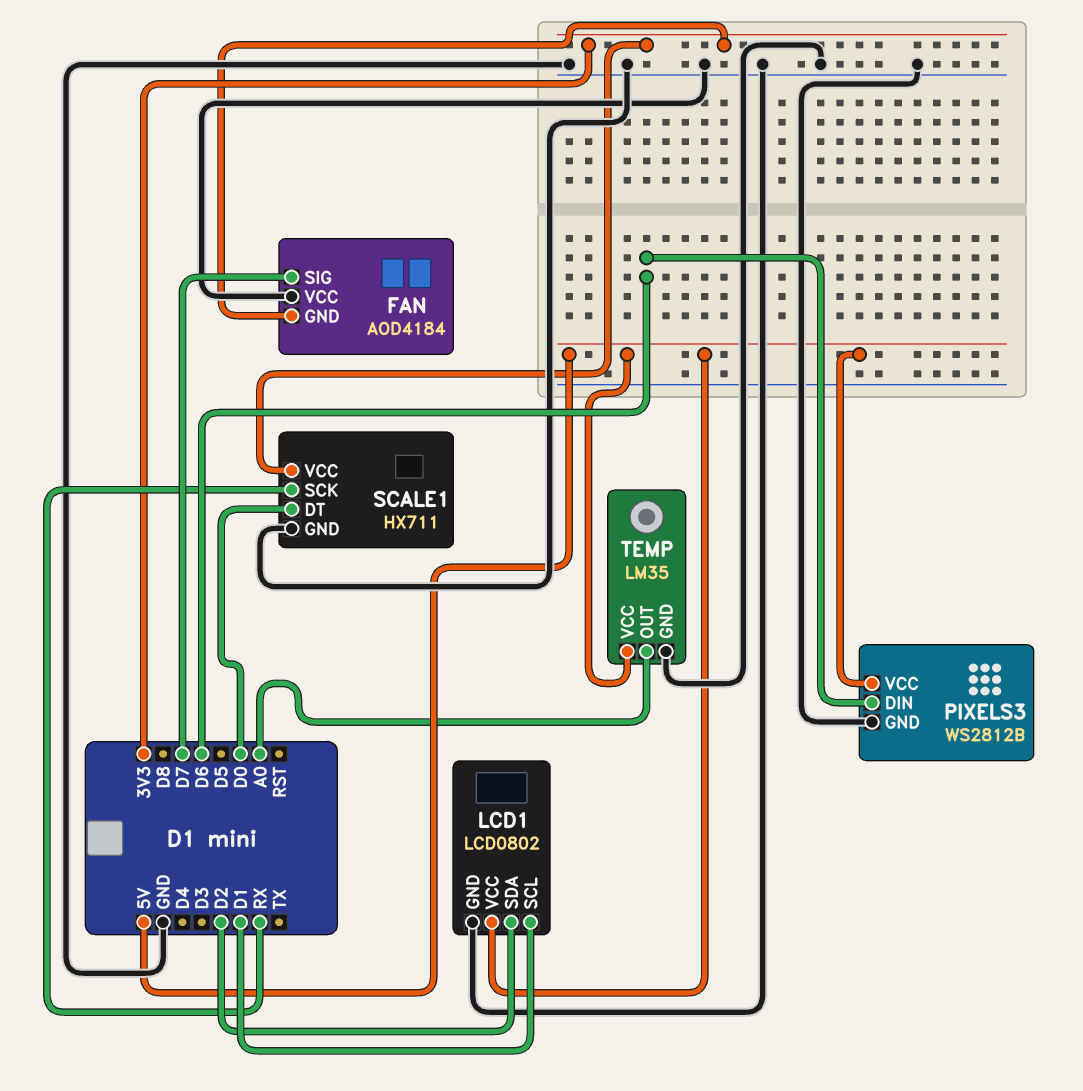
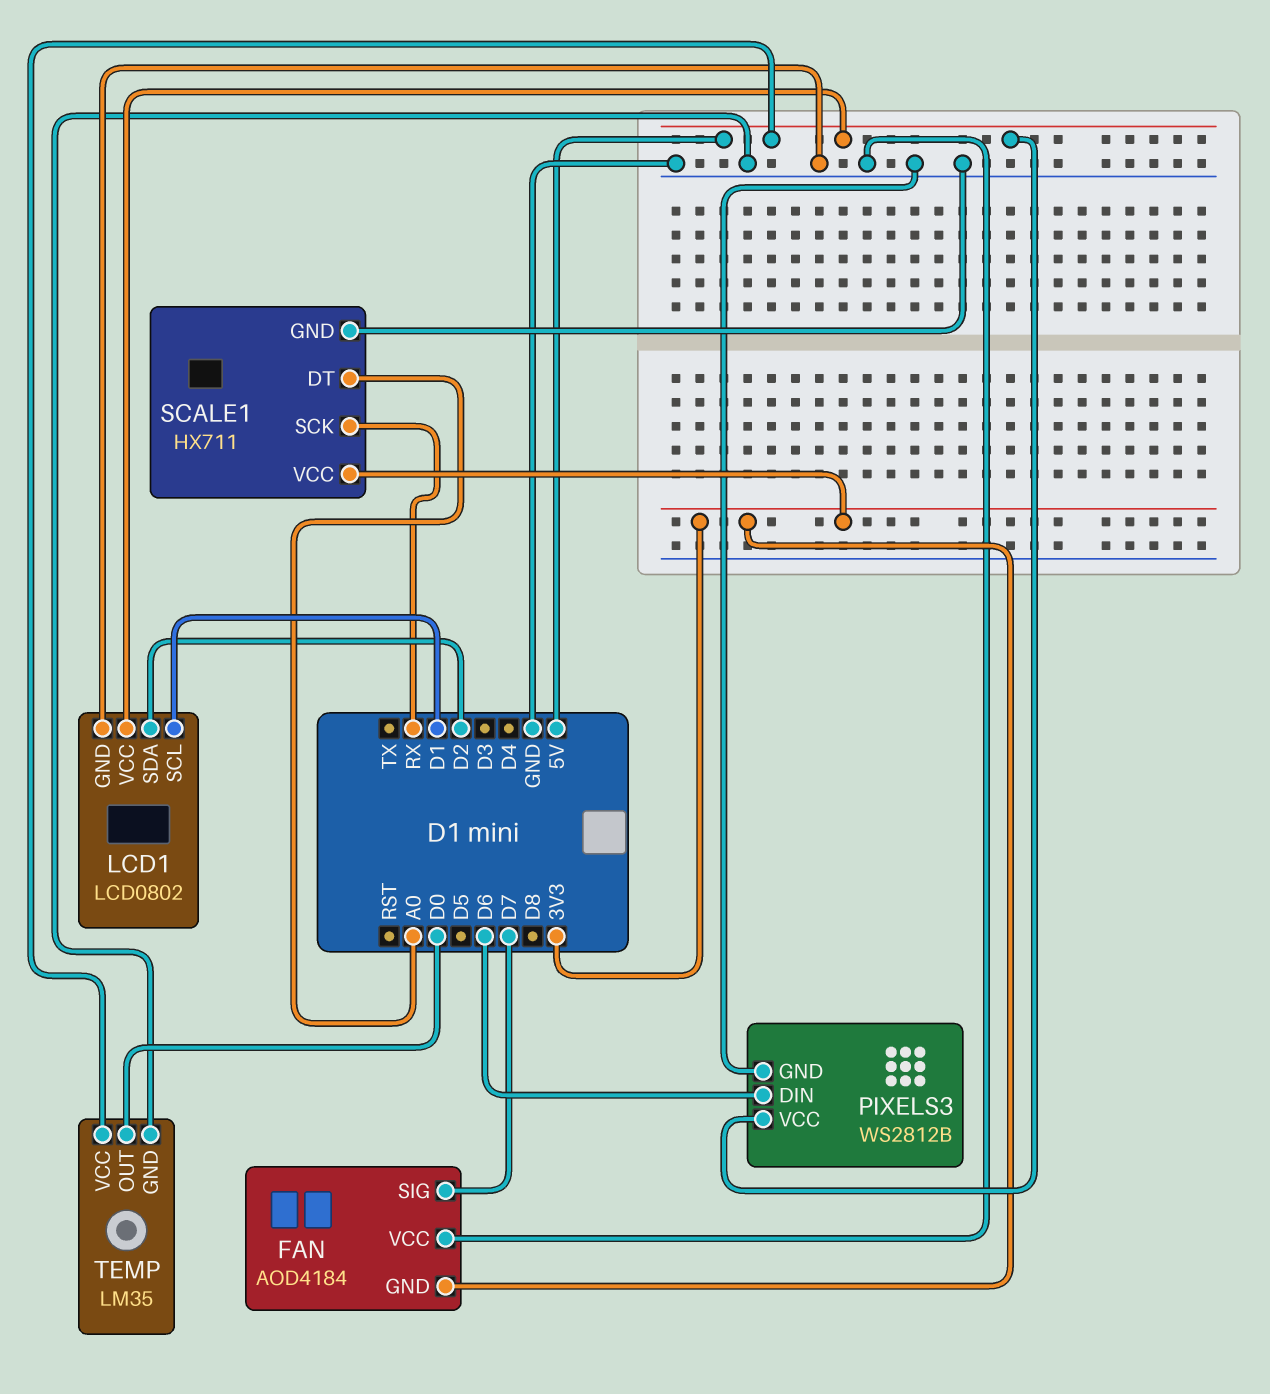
SCALE1 pin DT: D0 -> A0
TEMP pin OUT: A0 -> D0

